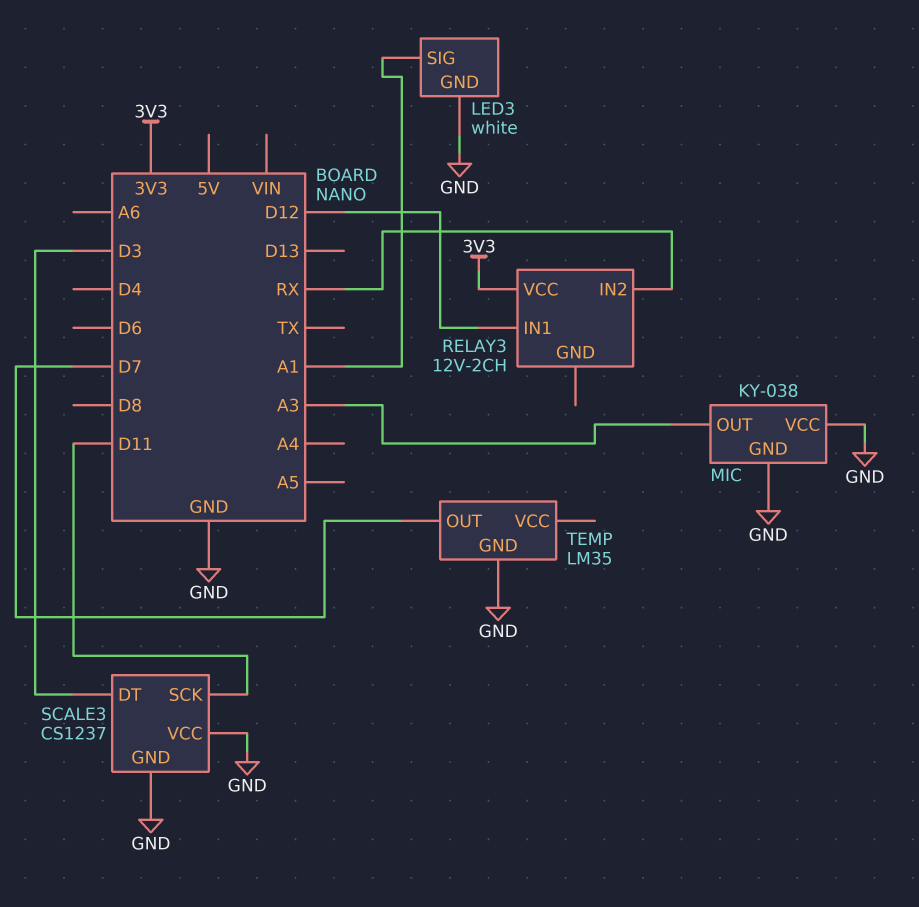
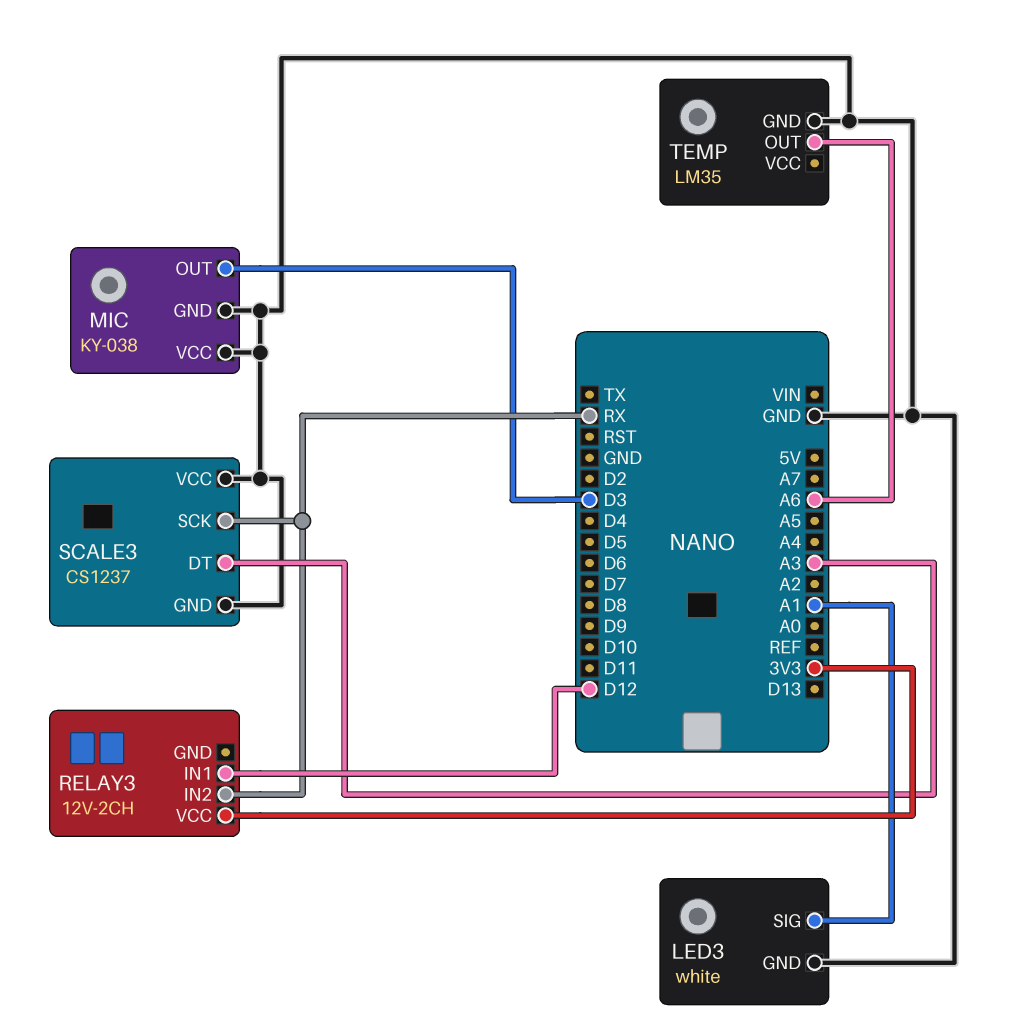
MIC pin OUT: A3 -> D3
SCALE3 pin DT: D3 -> A3
SCALE3 pin SCK: D11 -> RX
TEMP pin OUT: D7 -> A6

